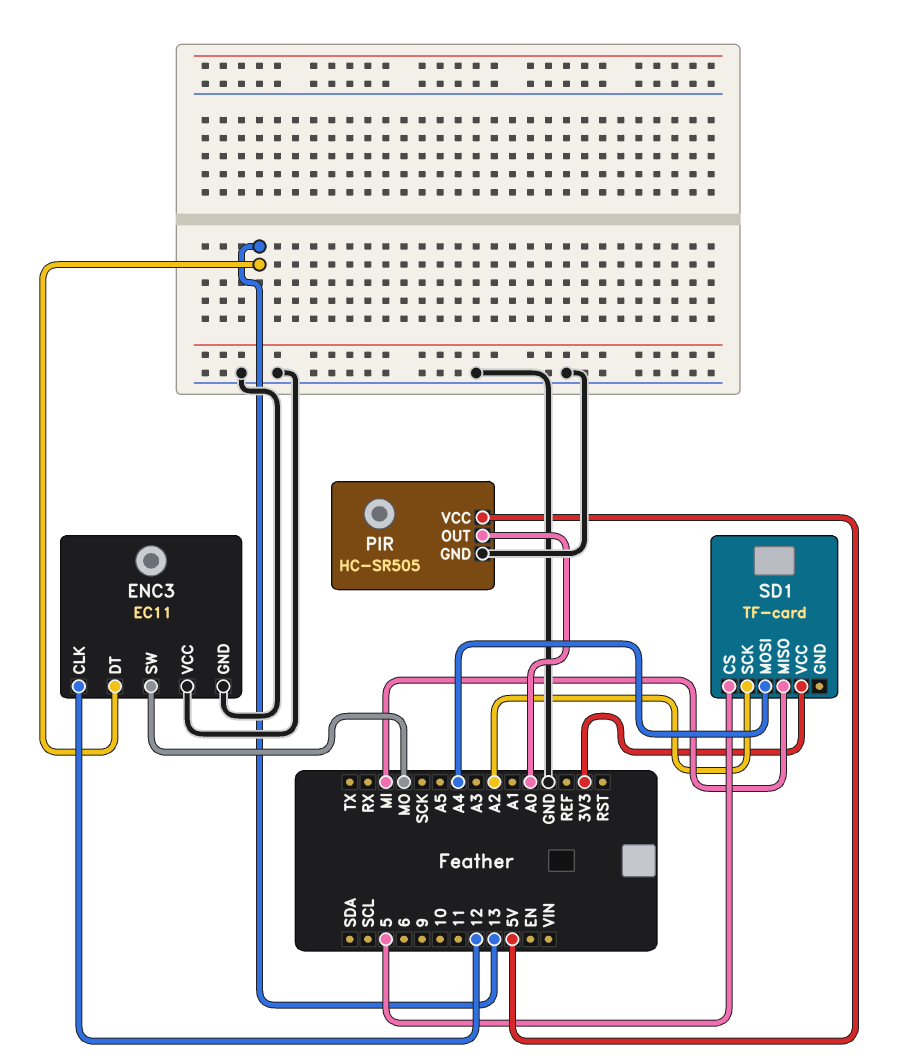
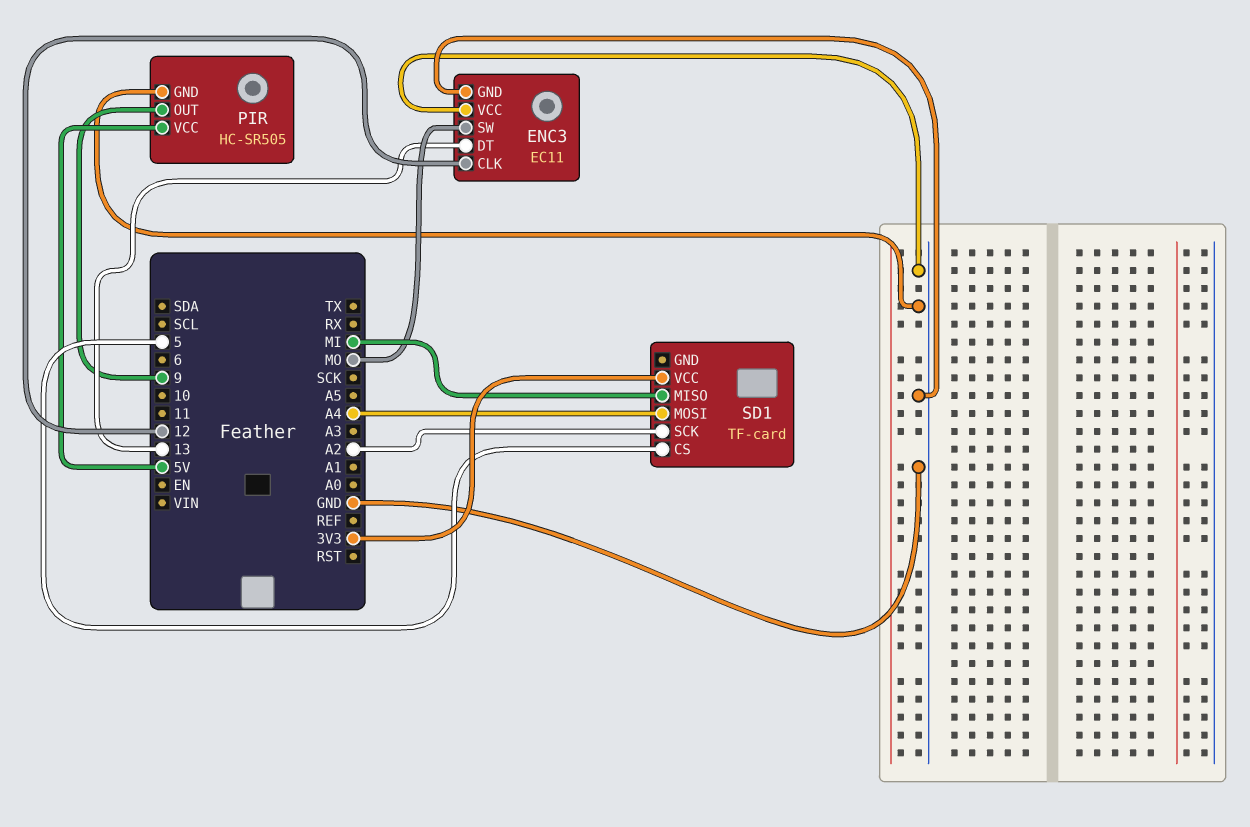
PIR pin OUT: A0 -> 9

